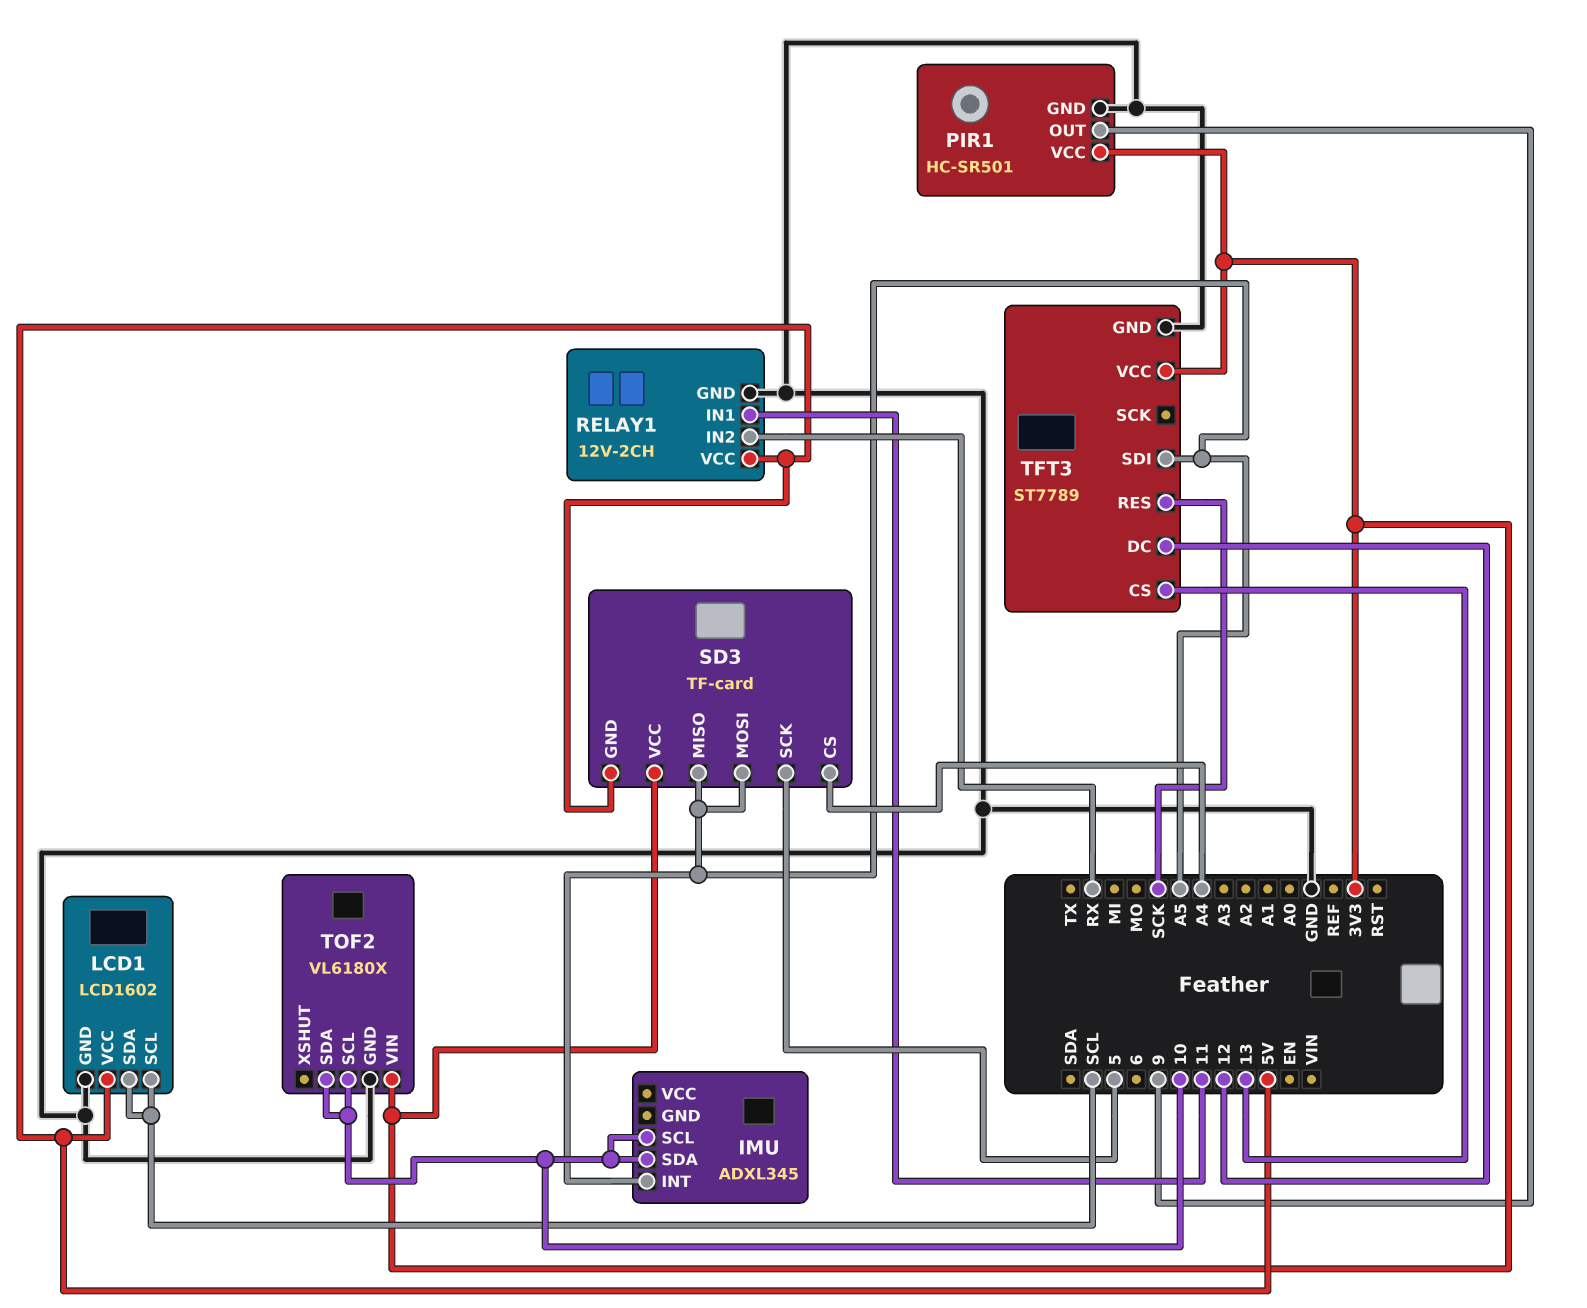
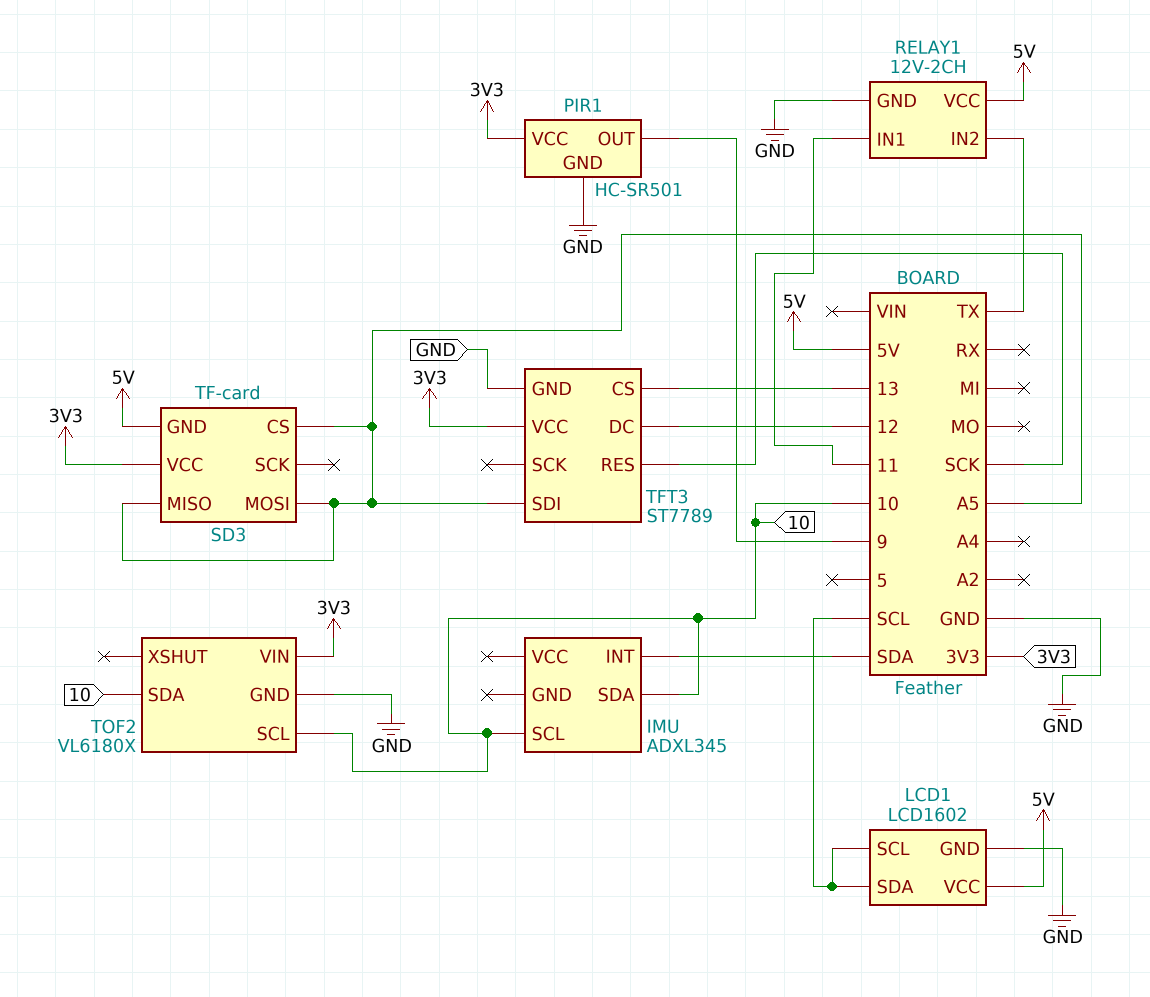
IMU pin INT: A5 -> SDA
RELAY1 pin IN2: RX -> TX
SD3 pin CS: A4 -> A5
SD3 pin SCK: 5 -> none

